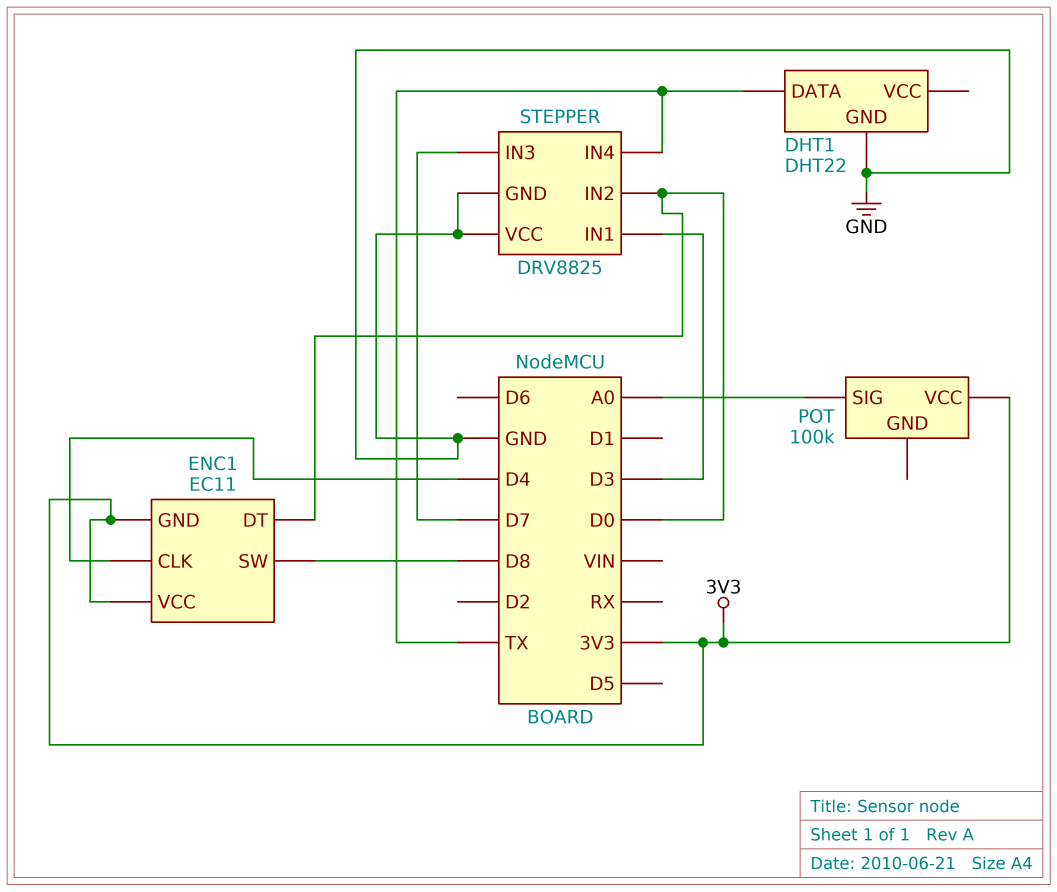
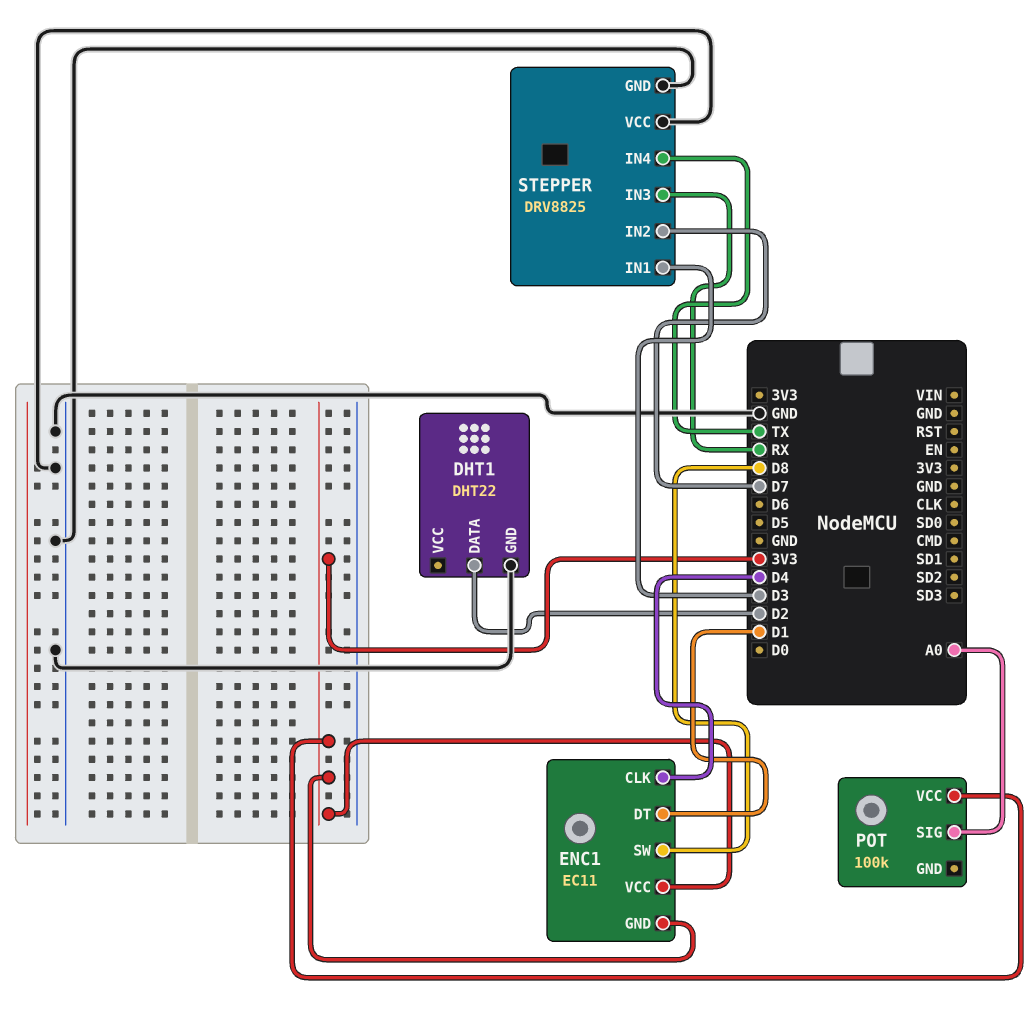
DHT1 pin DATA: TX -> D2
ENC1 pin DT: D0 -> D1
STEPPER pin IN2: D0 -> D7
STEPPER pin IN3: D7 -> RX

